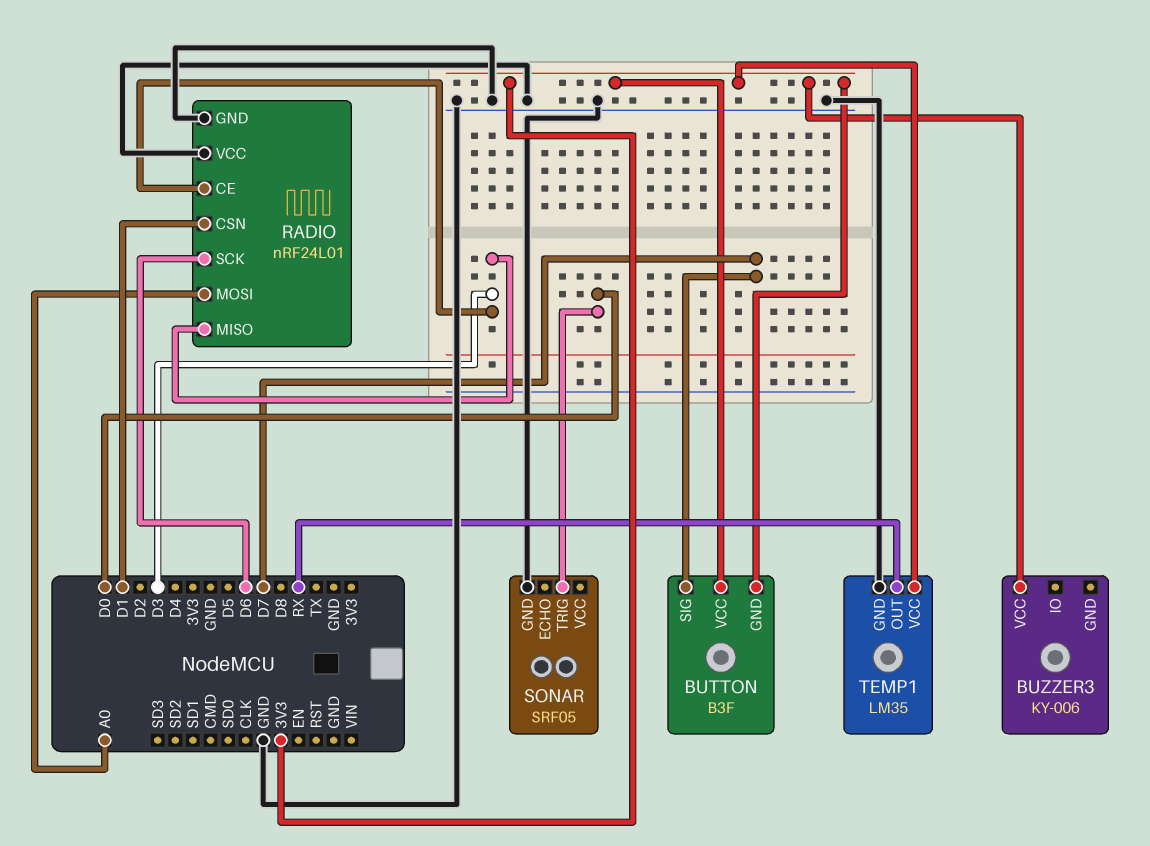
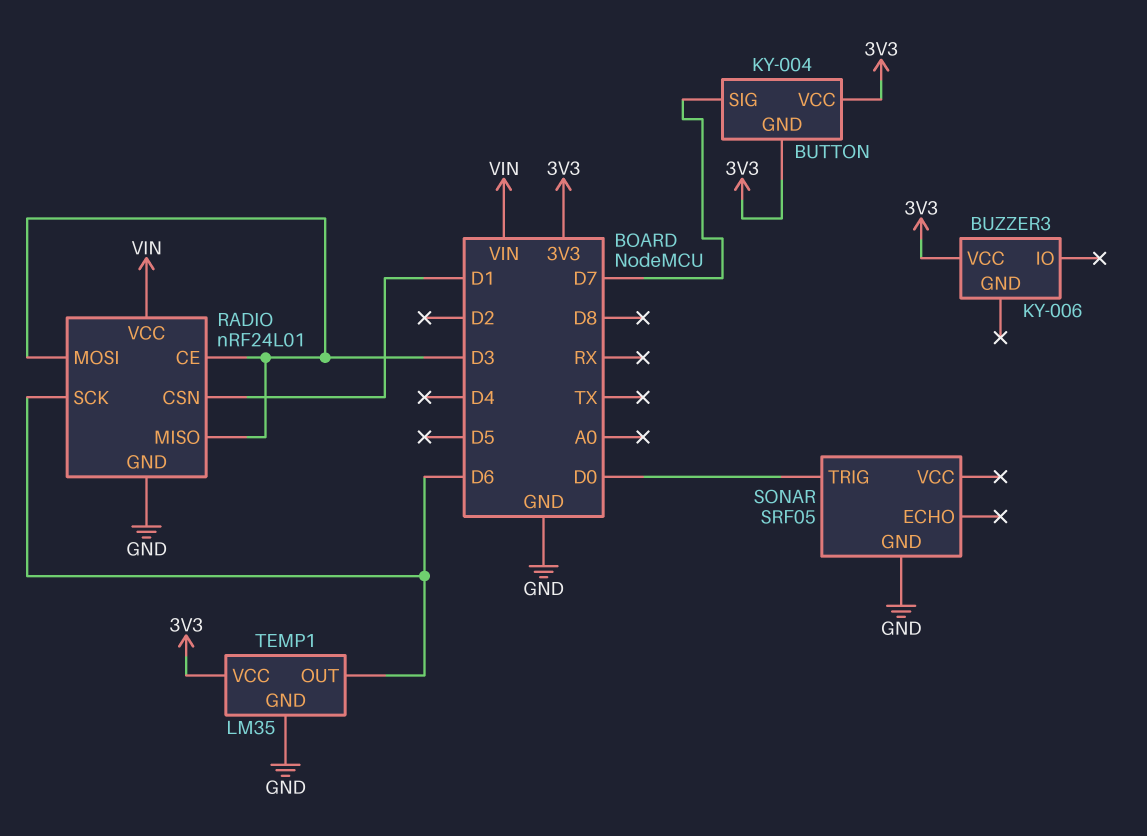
BUTTON: B3F -> KY-004
RADIO pin MOSI: A0 -> D3
RADIO pin VCC: GND -> VIN
TEMP1 pin OUT: RX -> D6

